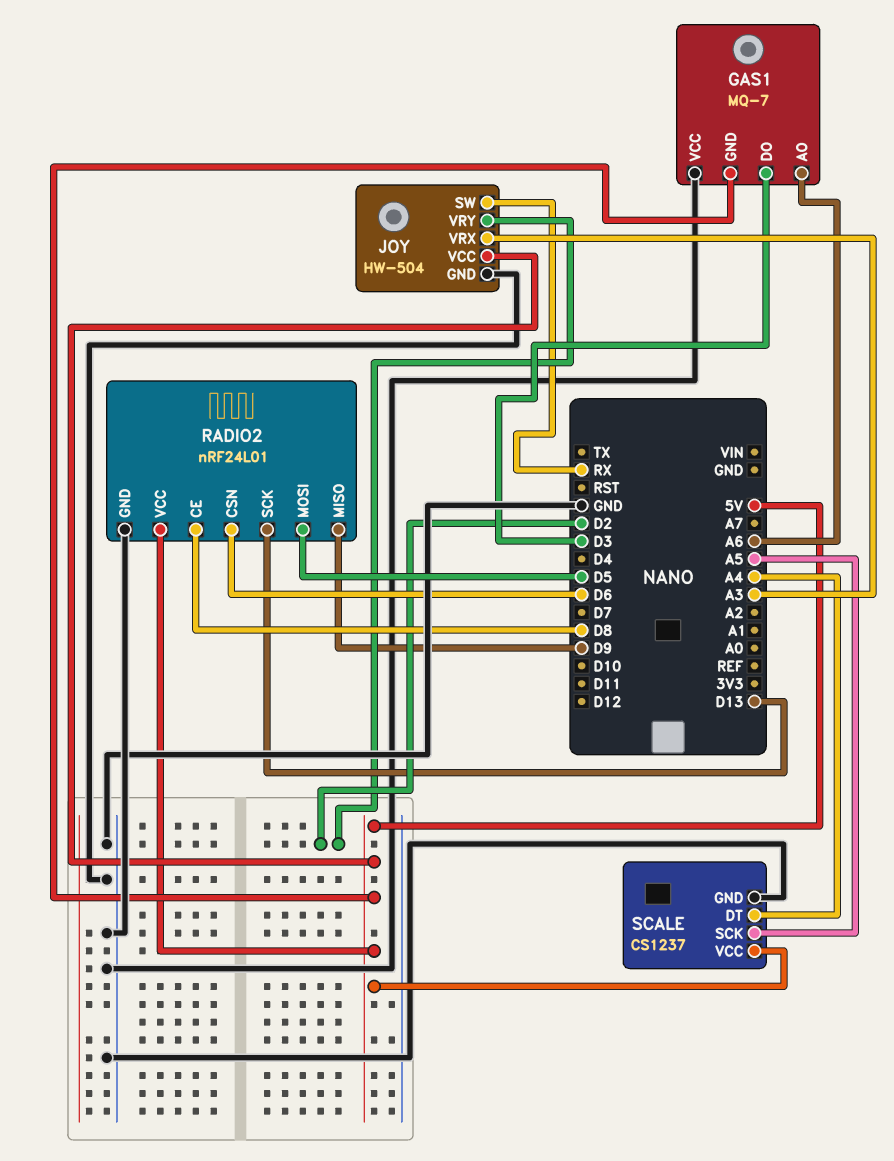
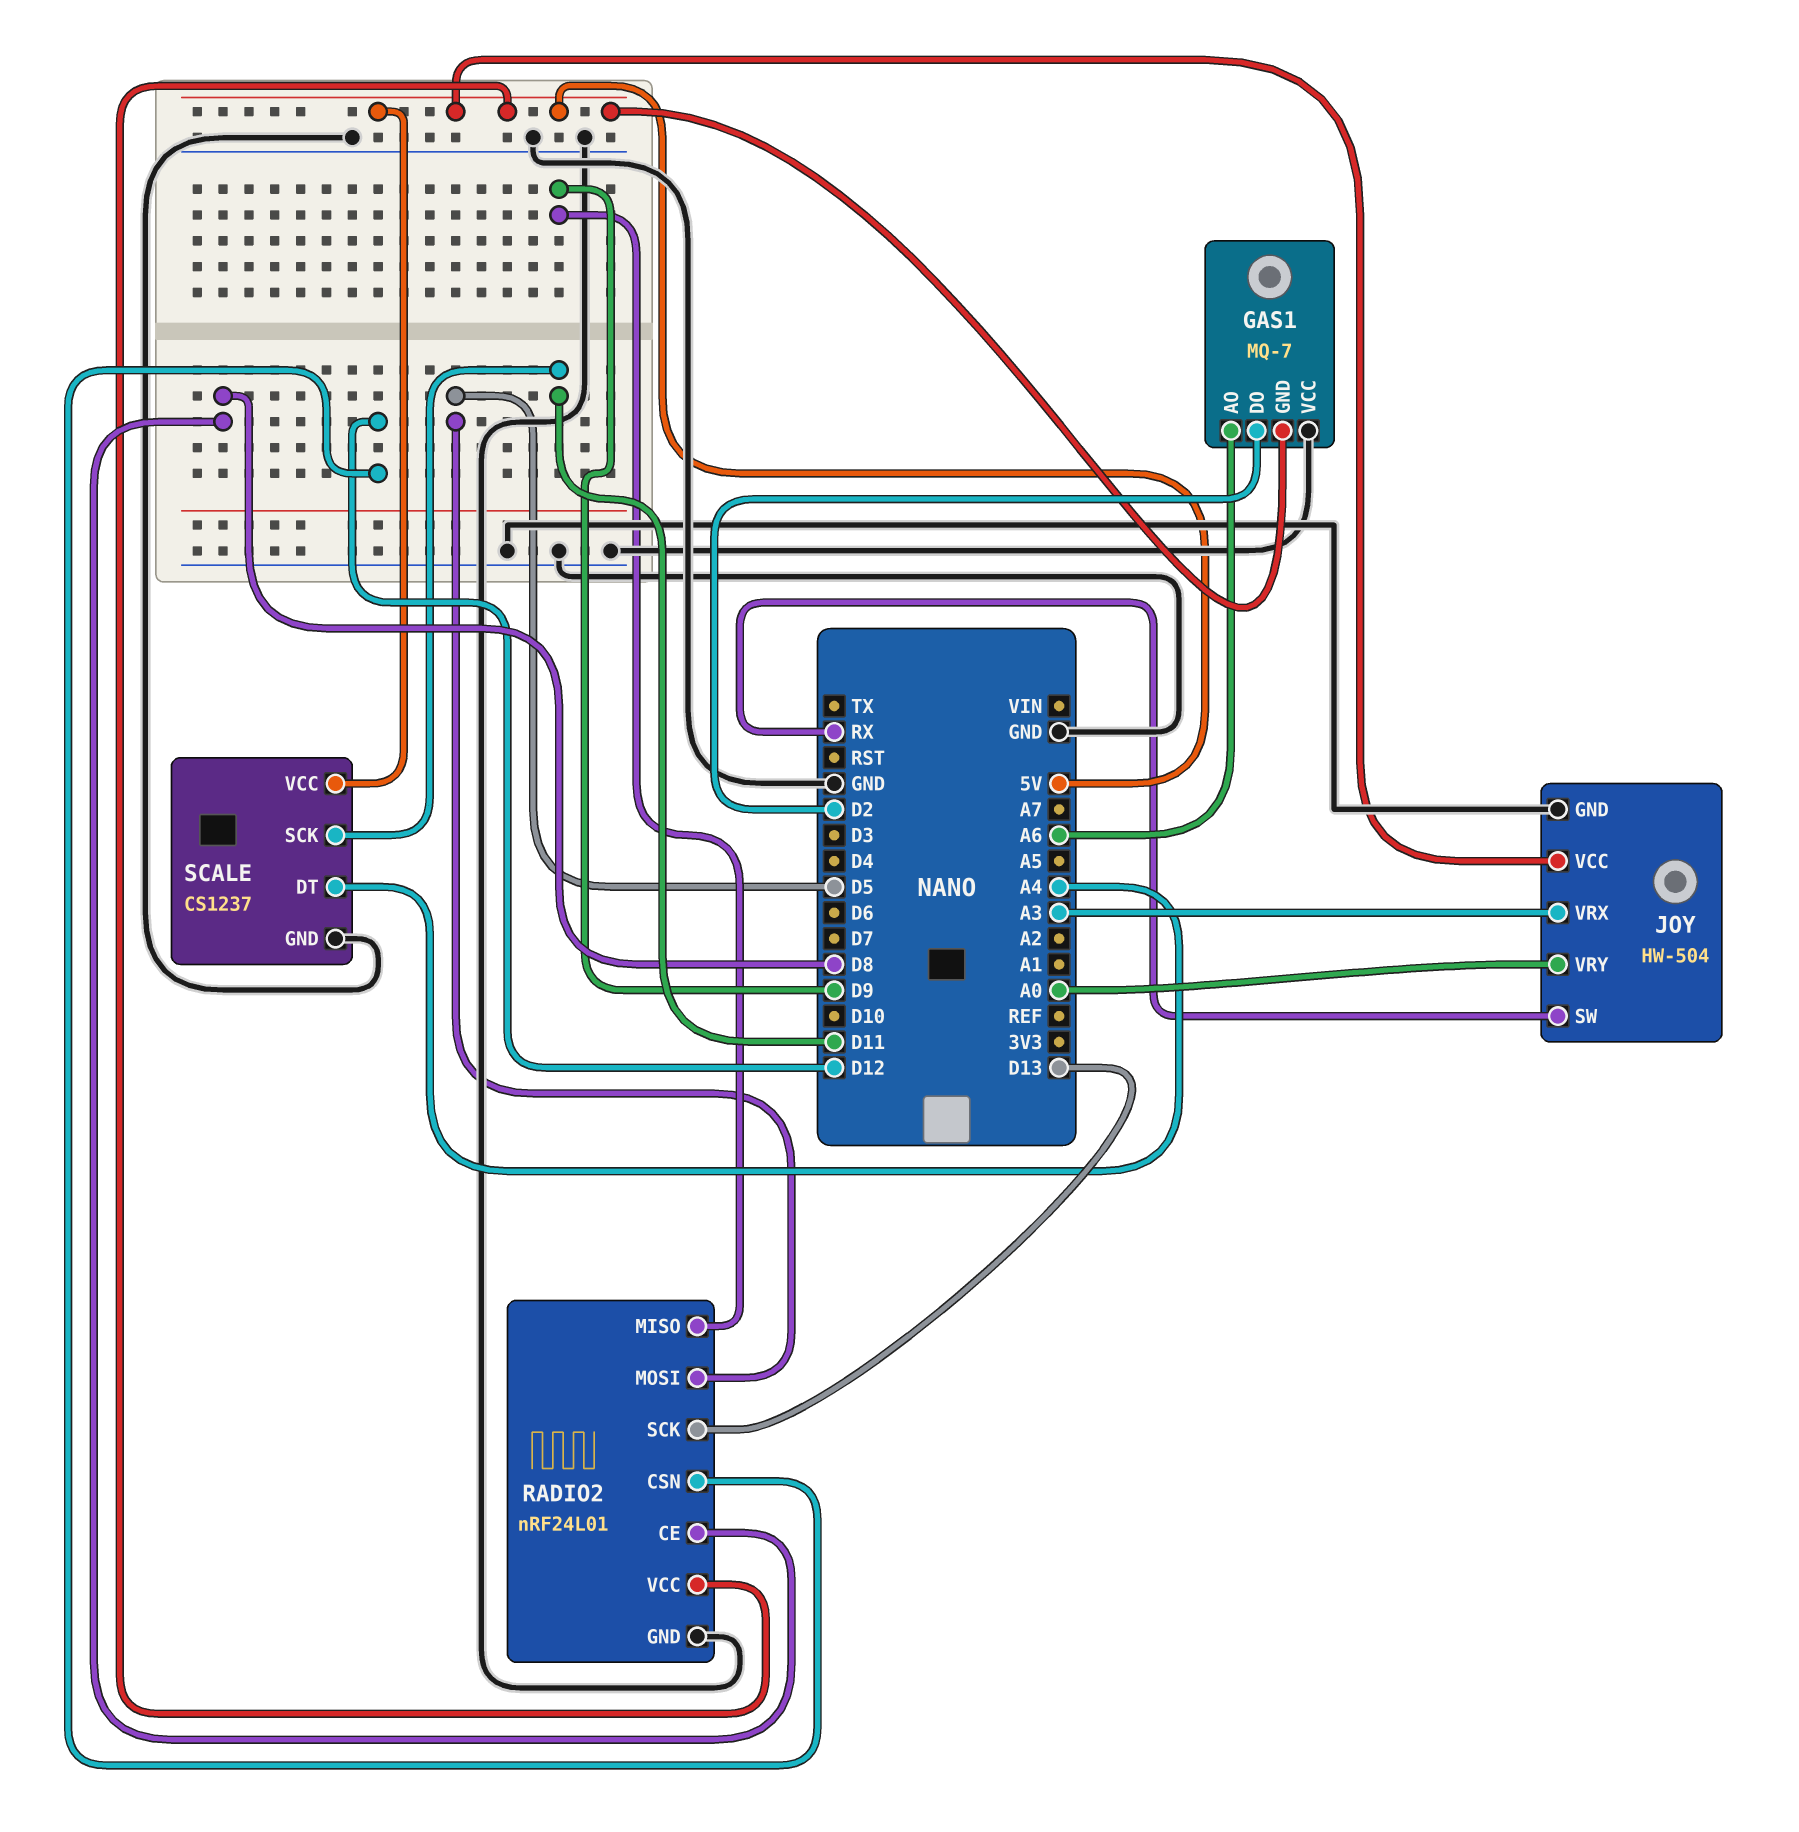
GAS1 pin DO: D3 -> D2
JOY pin VRY: D2 -> A0
RADIO2 pin CSN: D6 -> D12
SCALE pin SCK: A5 -> D11

